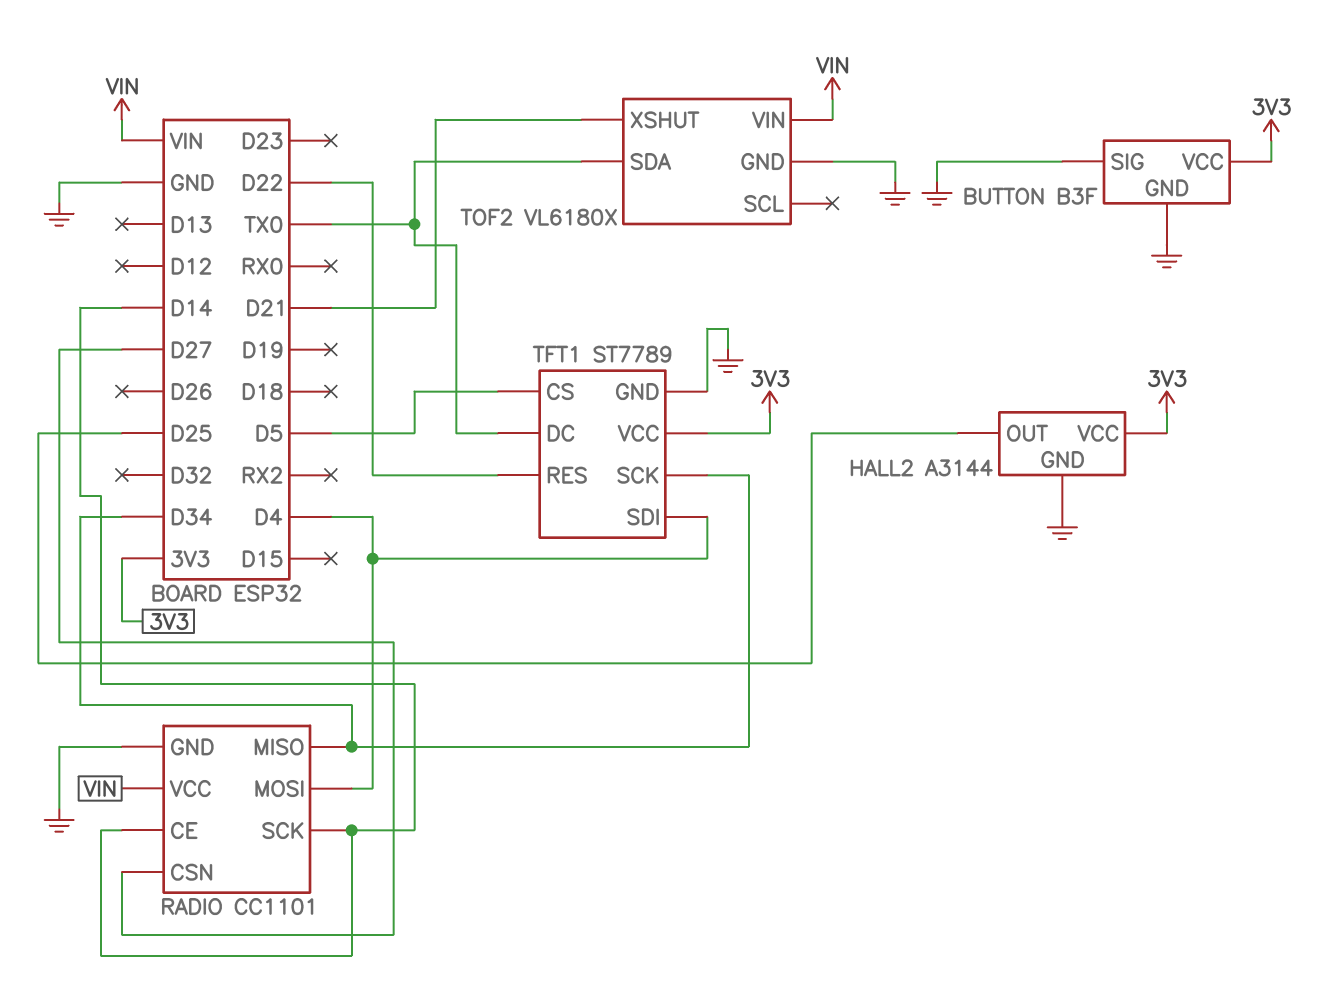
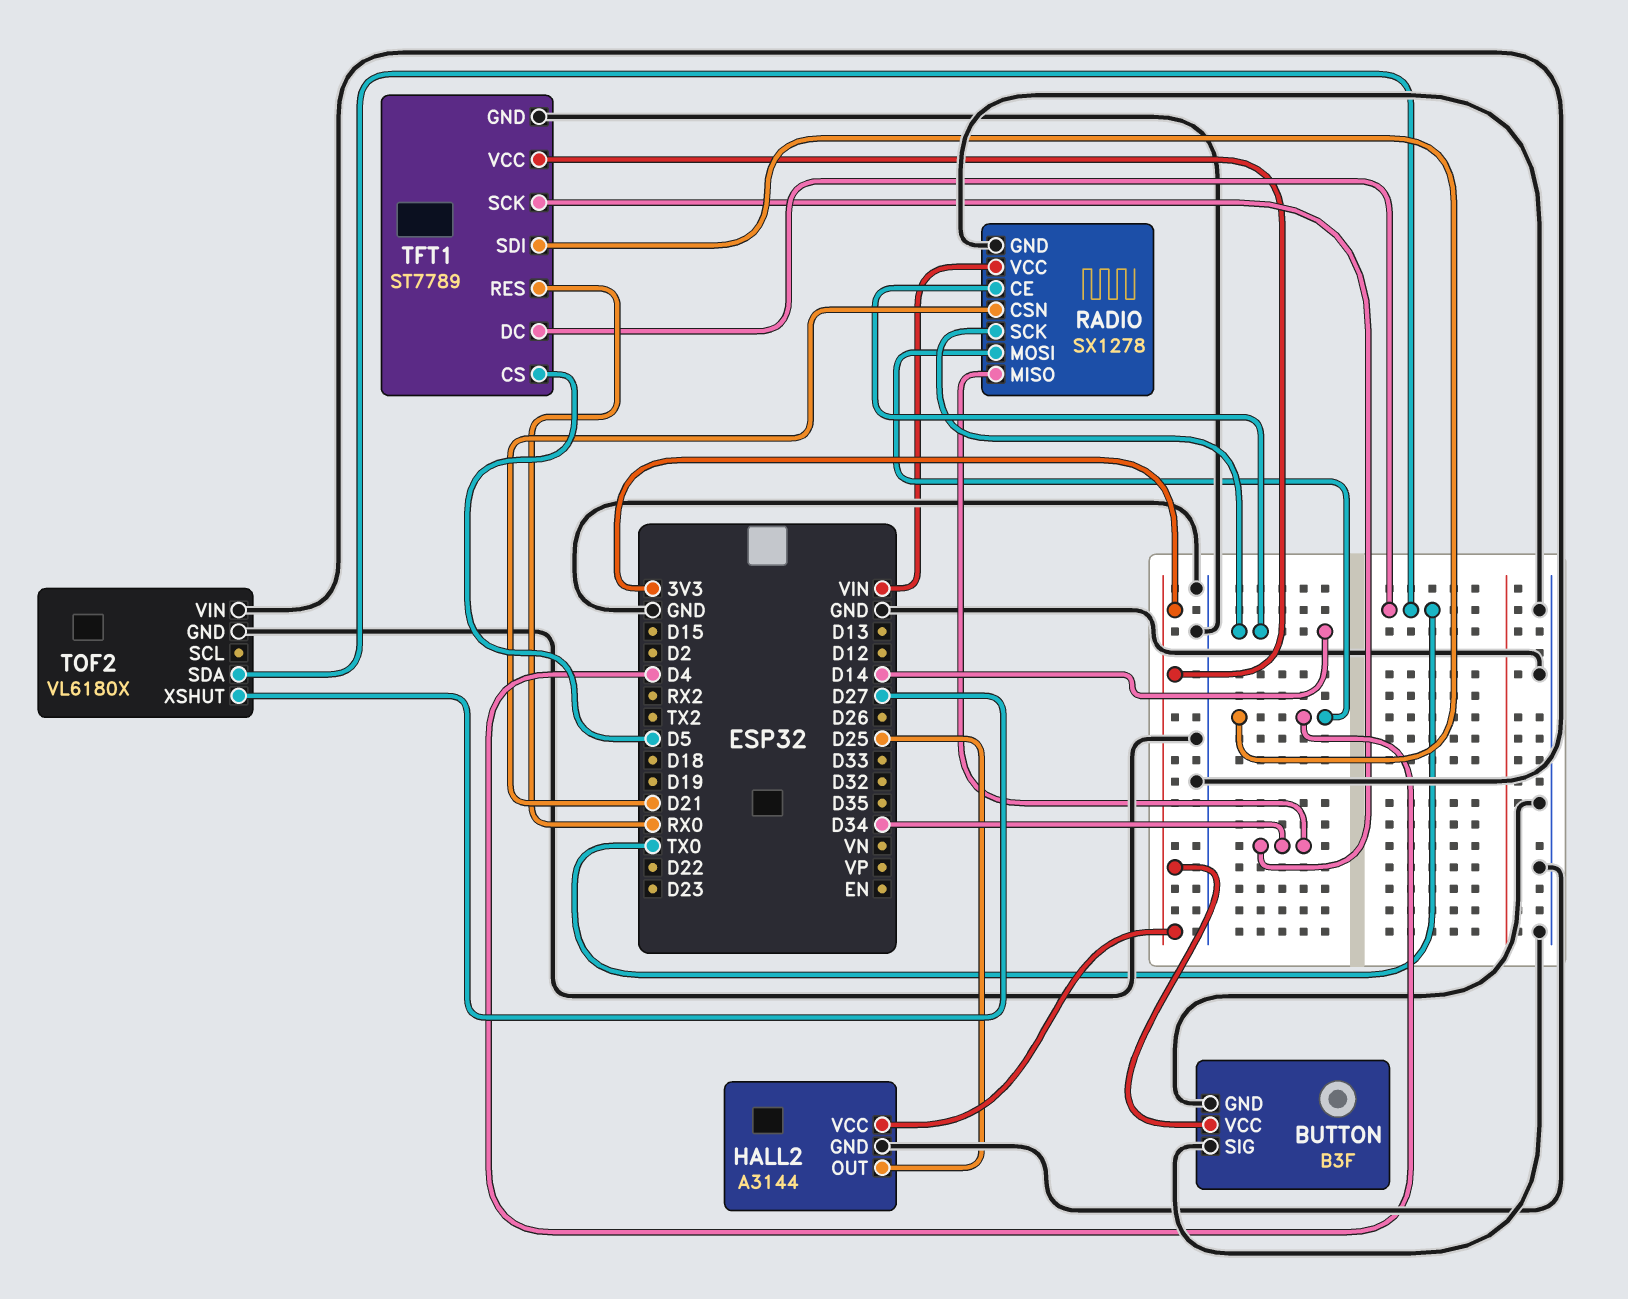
RADIO: CC1101 -> SX1278
RADIO pin CSN: D27 -> D21
TFT1 pin RES: D22 -> RX0
TOF2 pin VIN: VIN -> GND
TOF2 pin XSHUT: D21 -> D27

